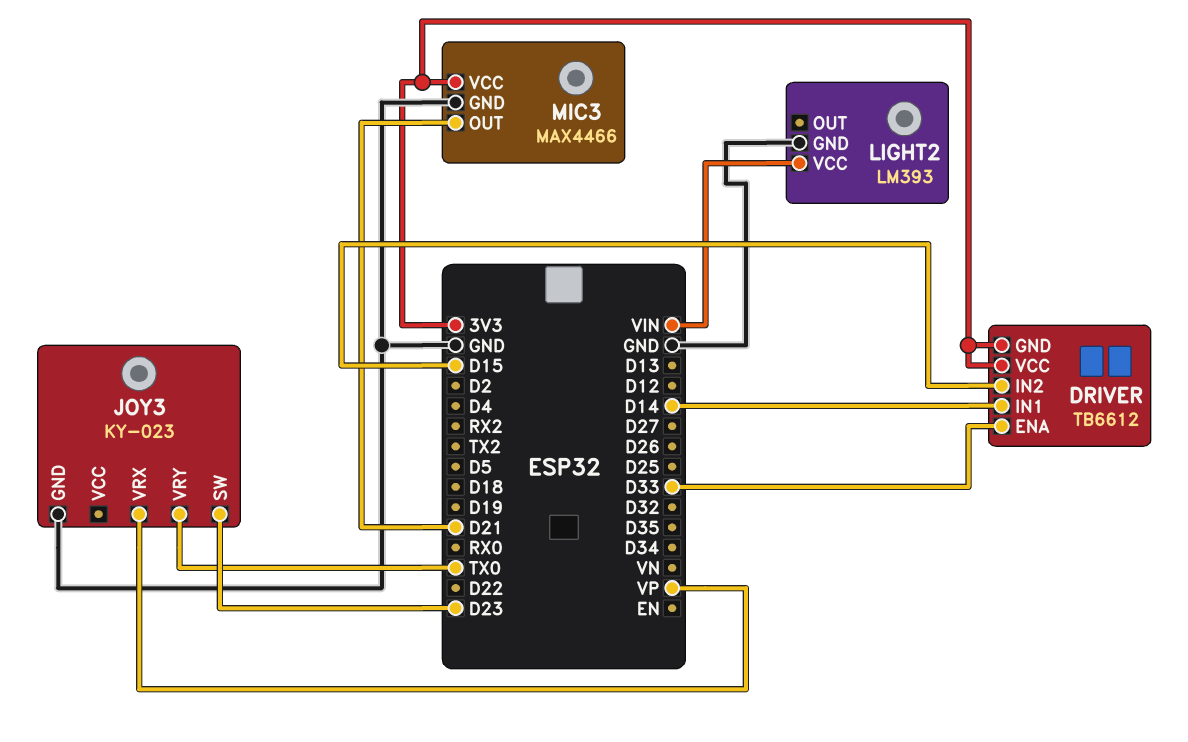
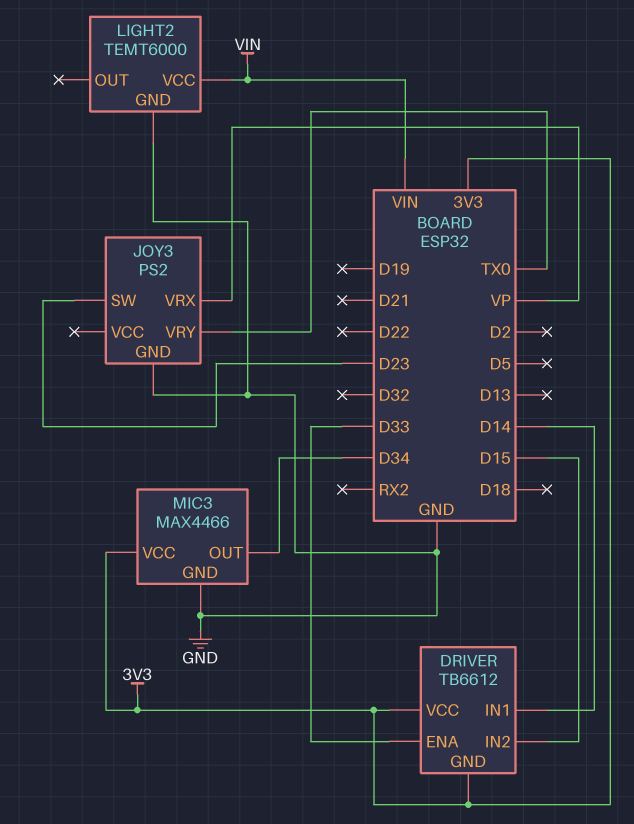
JOY3: KY-023 -> PS2
LIGHT2: LM393 -> TEMT6000
MIC3 pin OUT: D21 -> D34

